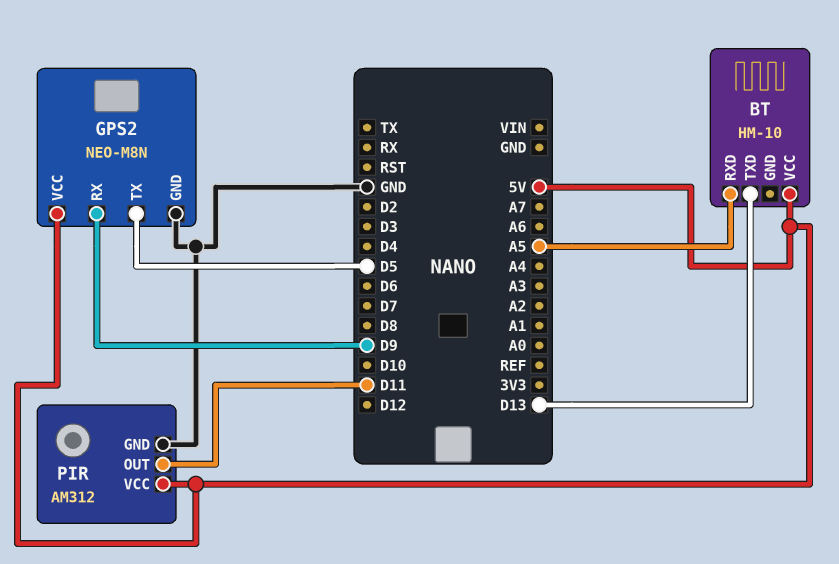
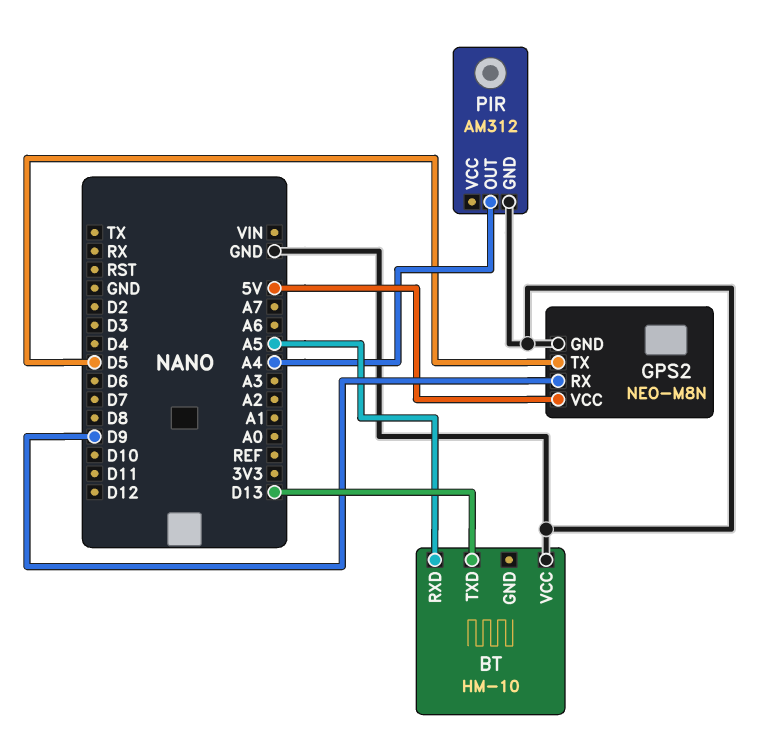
BT pin VCC: 5V -> GND
PIR pin OUT: D11 -> A4
PIR pin VCC: 5V -> none

